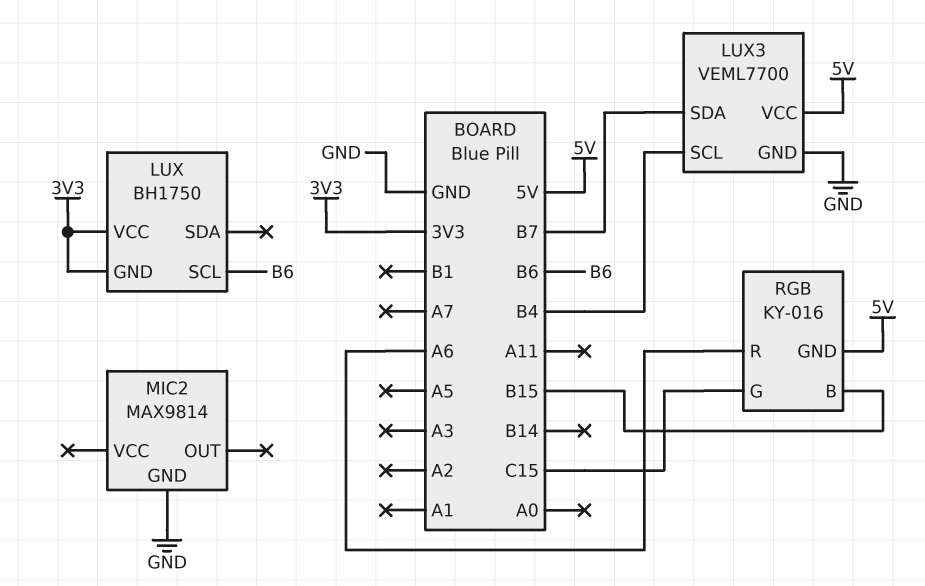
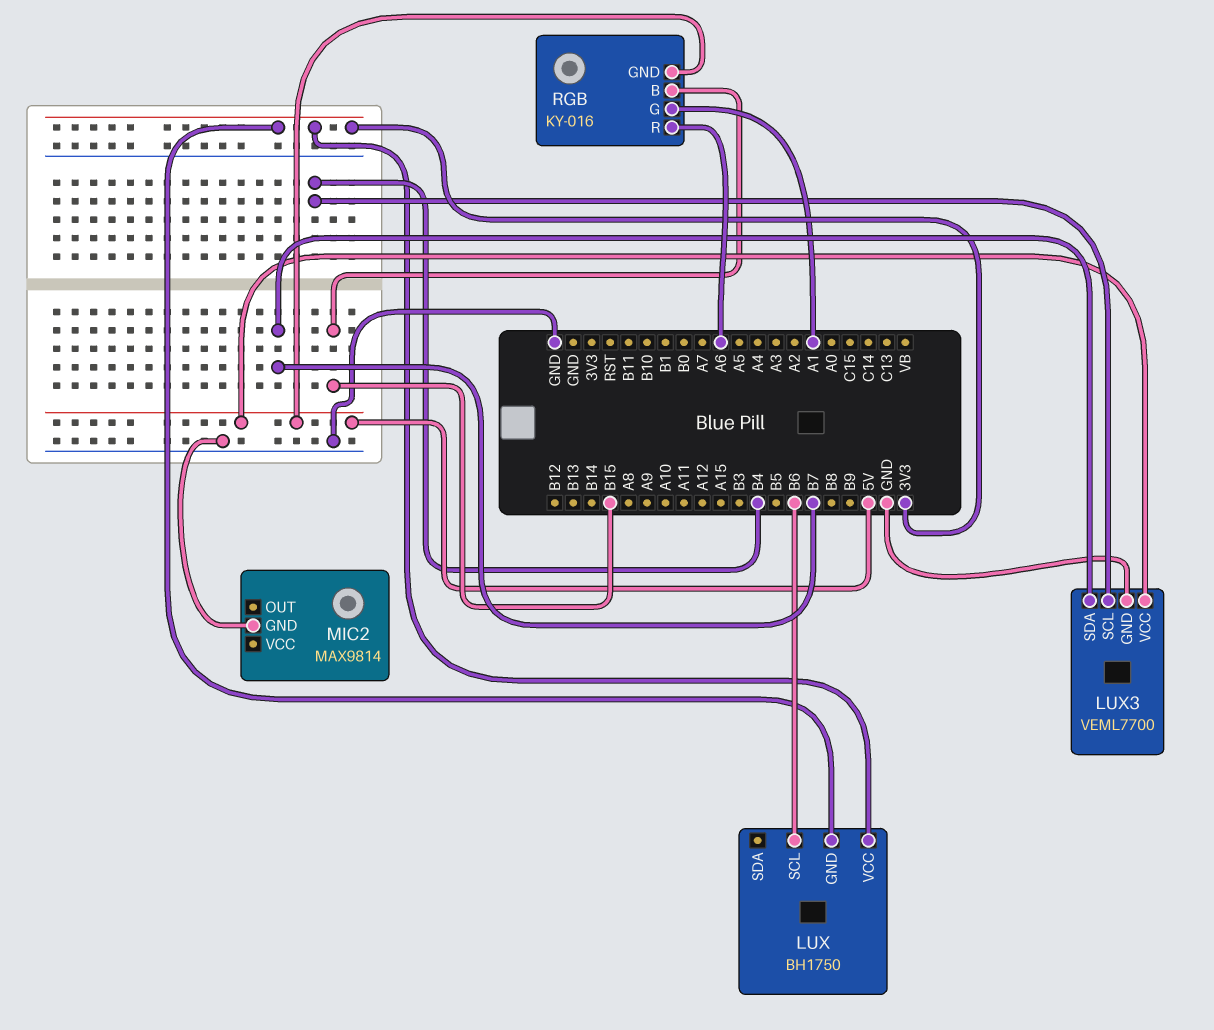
RGB pin G: C15 -> A1

